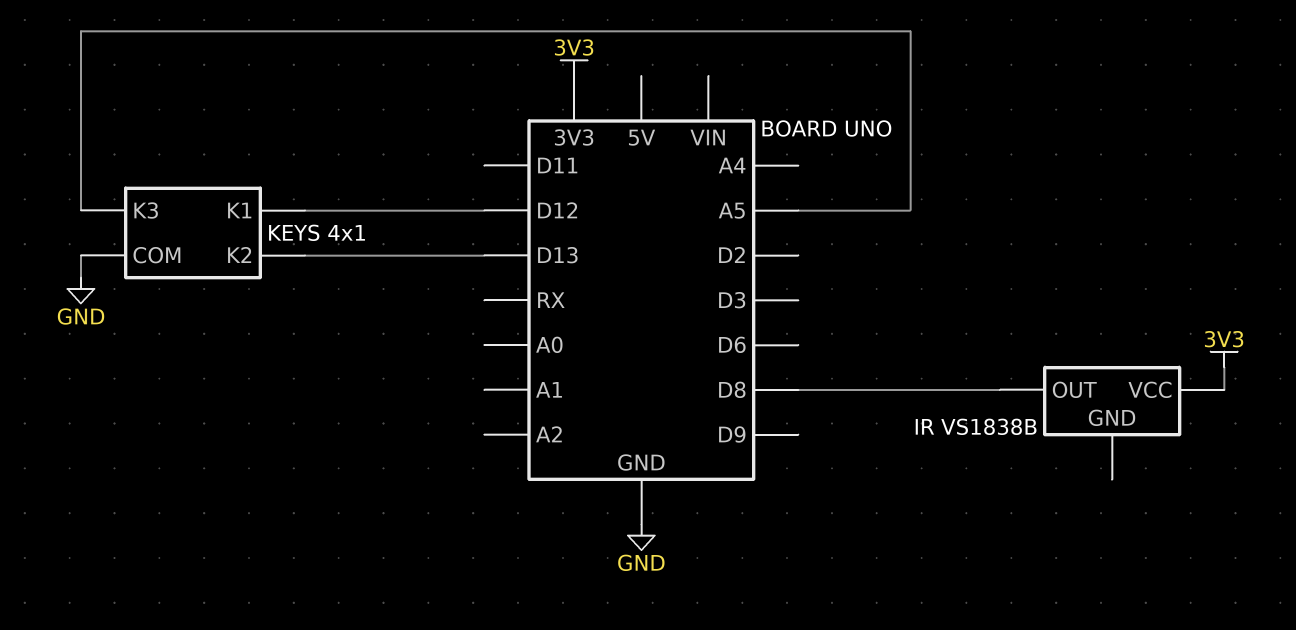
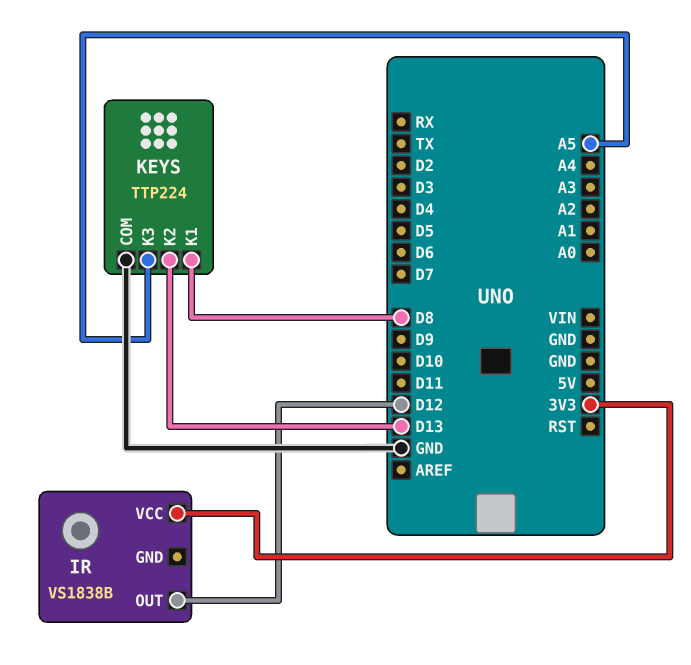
IR pin OUT: D8 -> D12
KEYS: 4x1 -> TTP224
KEYS pin K1: D12 -> D8

